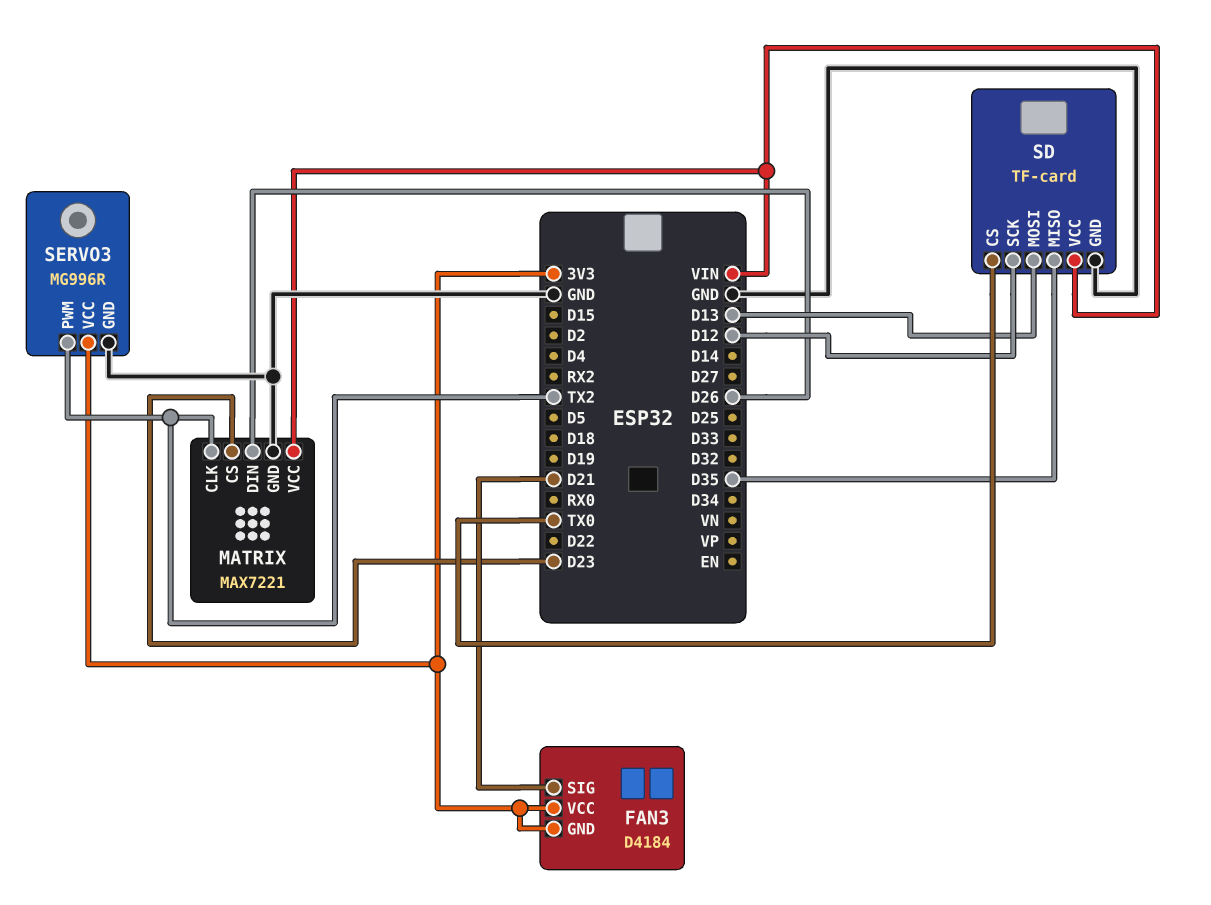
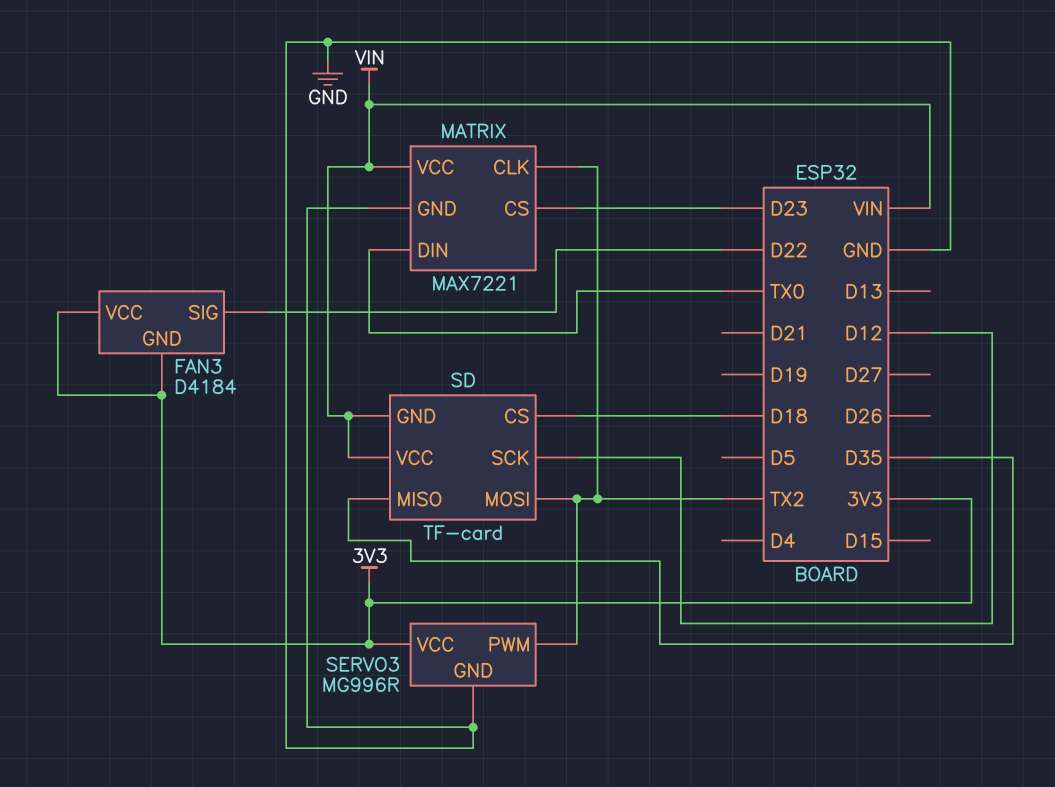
FAN3 pin SIG: D21 -> D22
MATRIX pin DIN: D26 -> TX0
SD pin CS: TX0 -> D18
SD pin GND: GND -> VIN
SD pin MOSI: D13 -> TX2

